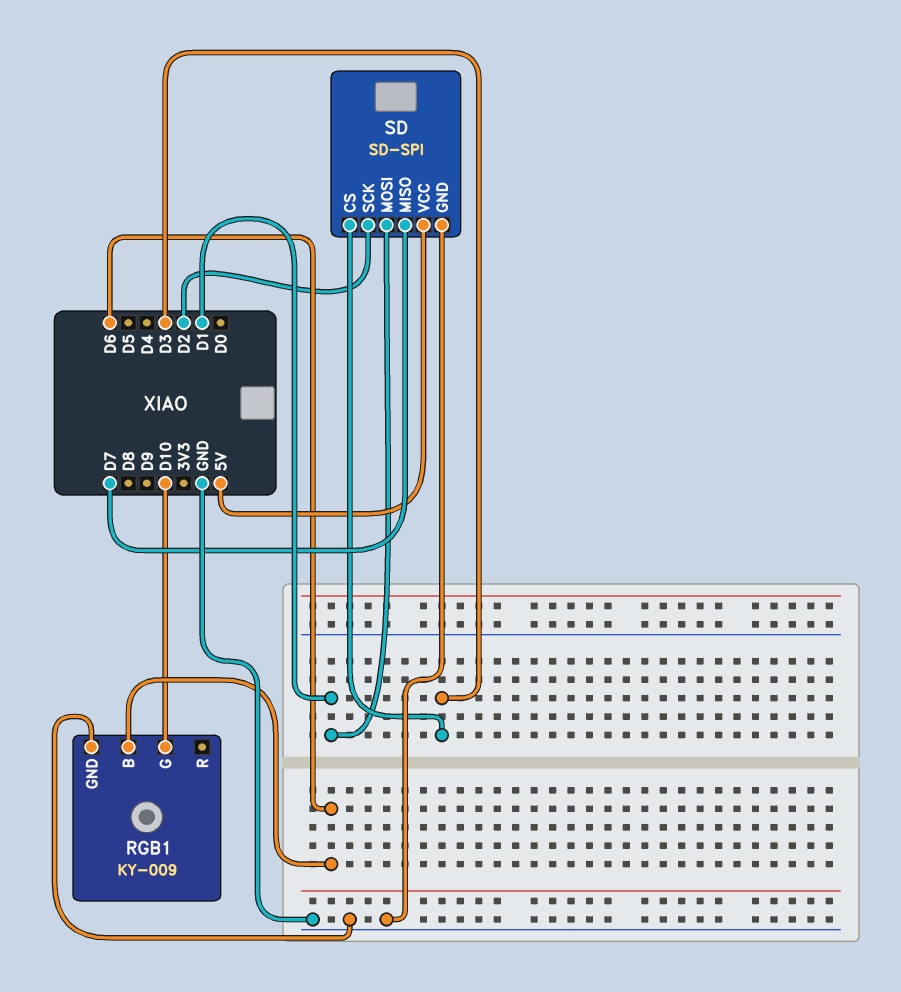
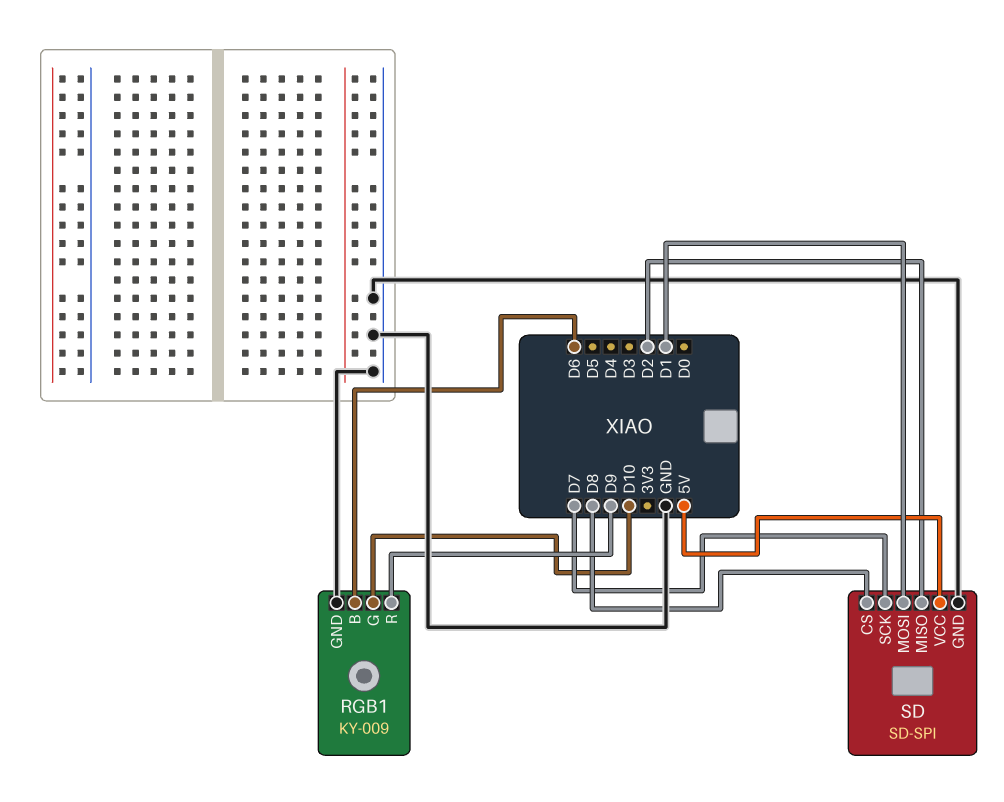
RGB1 pin R: none -> D9
SD pin CS: D3 -> D8
SD pin MISO: D7 -> D2
SD pin SCK: D2 -> D7

